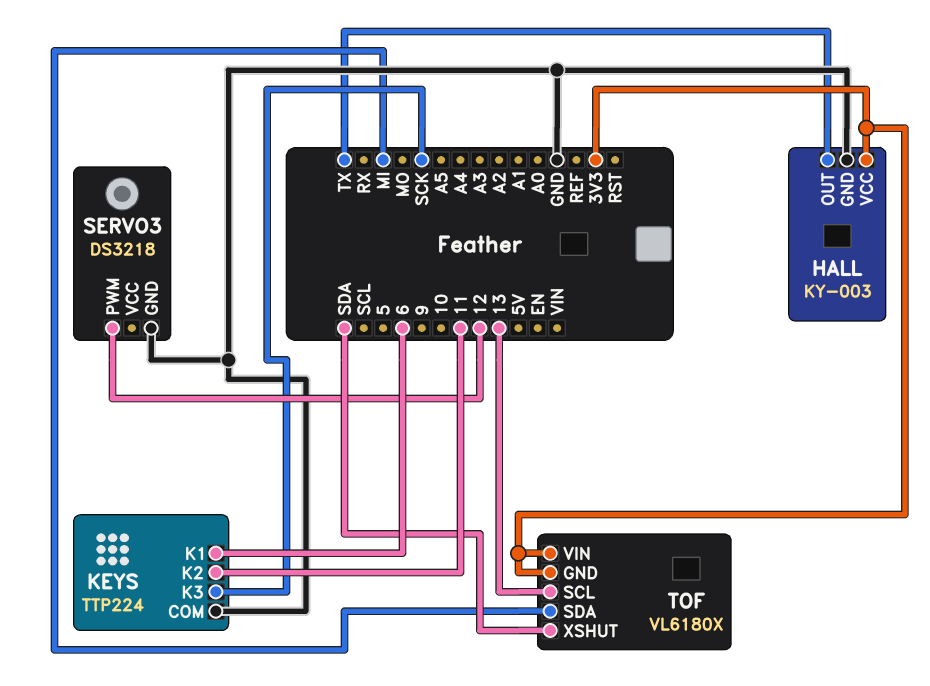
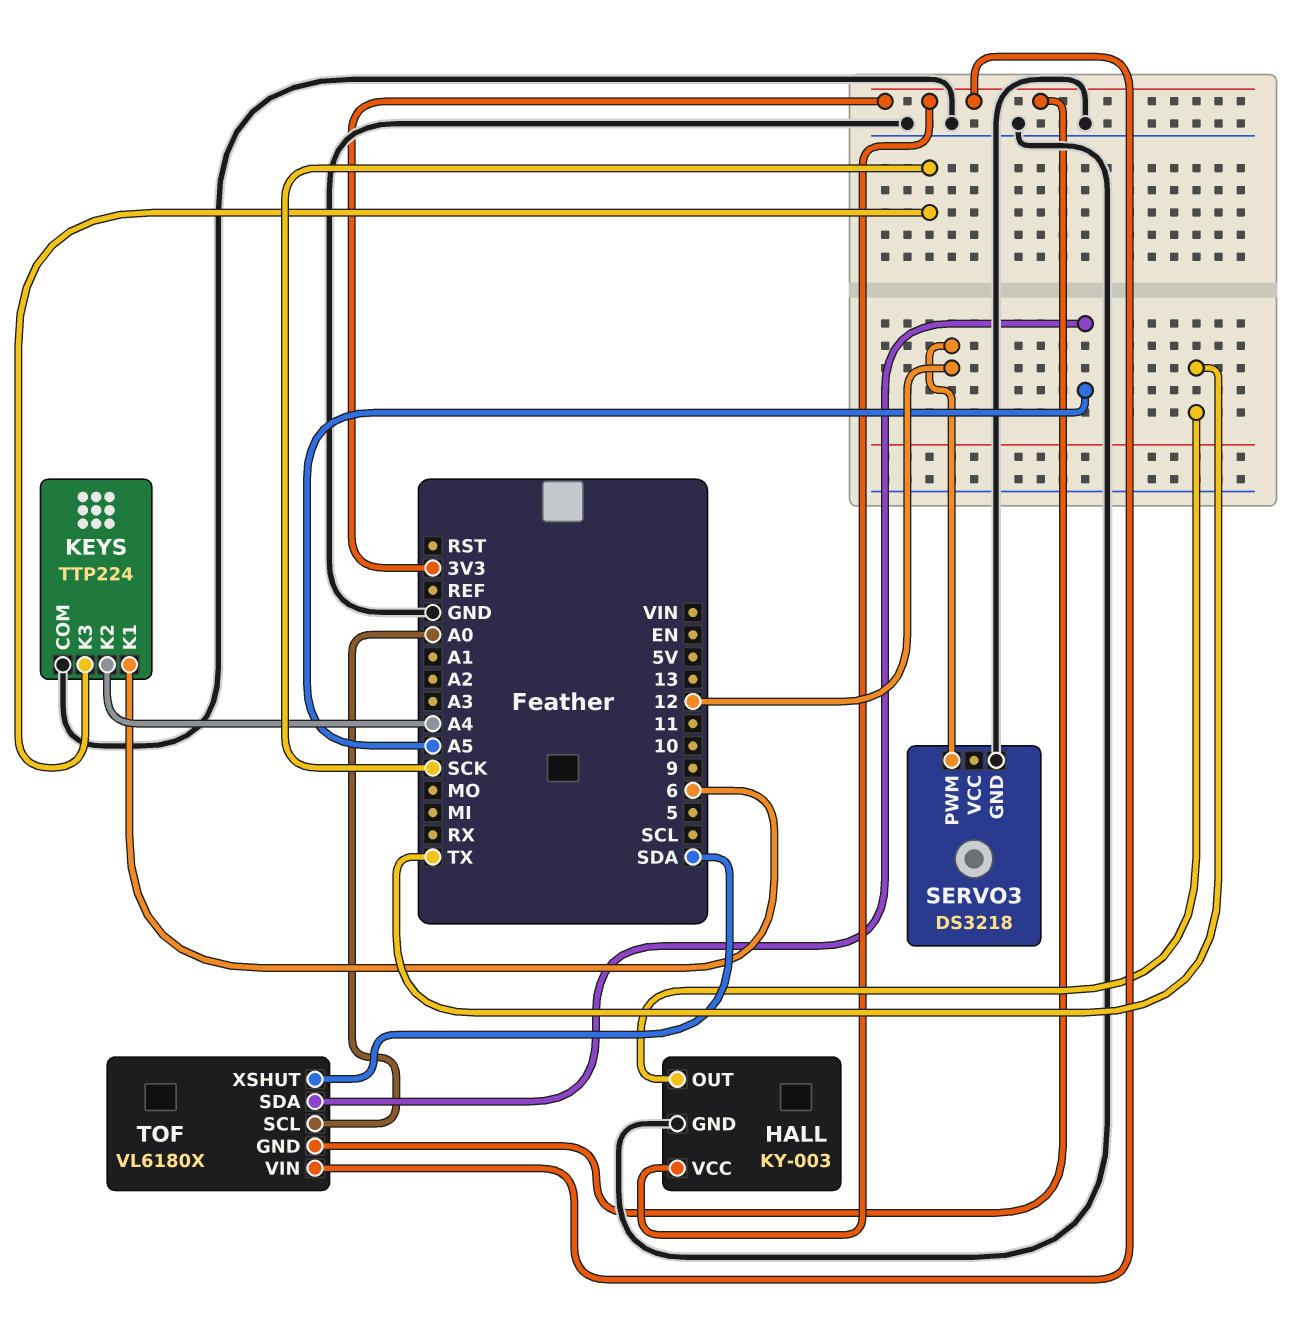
KEYS pin K2: 11 -> A4
TOF pin SCL: 13 -> A0
TOF pin SDA: MI -> A5

